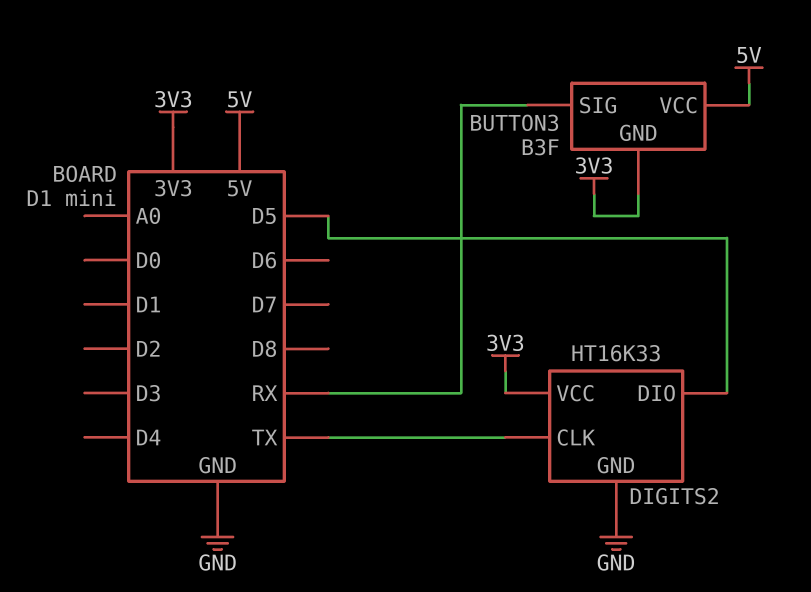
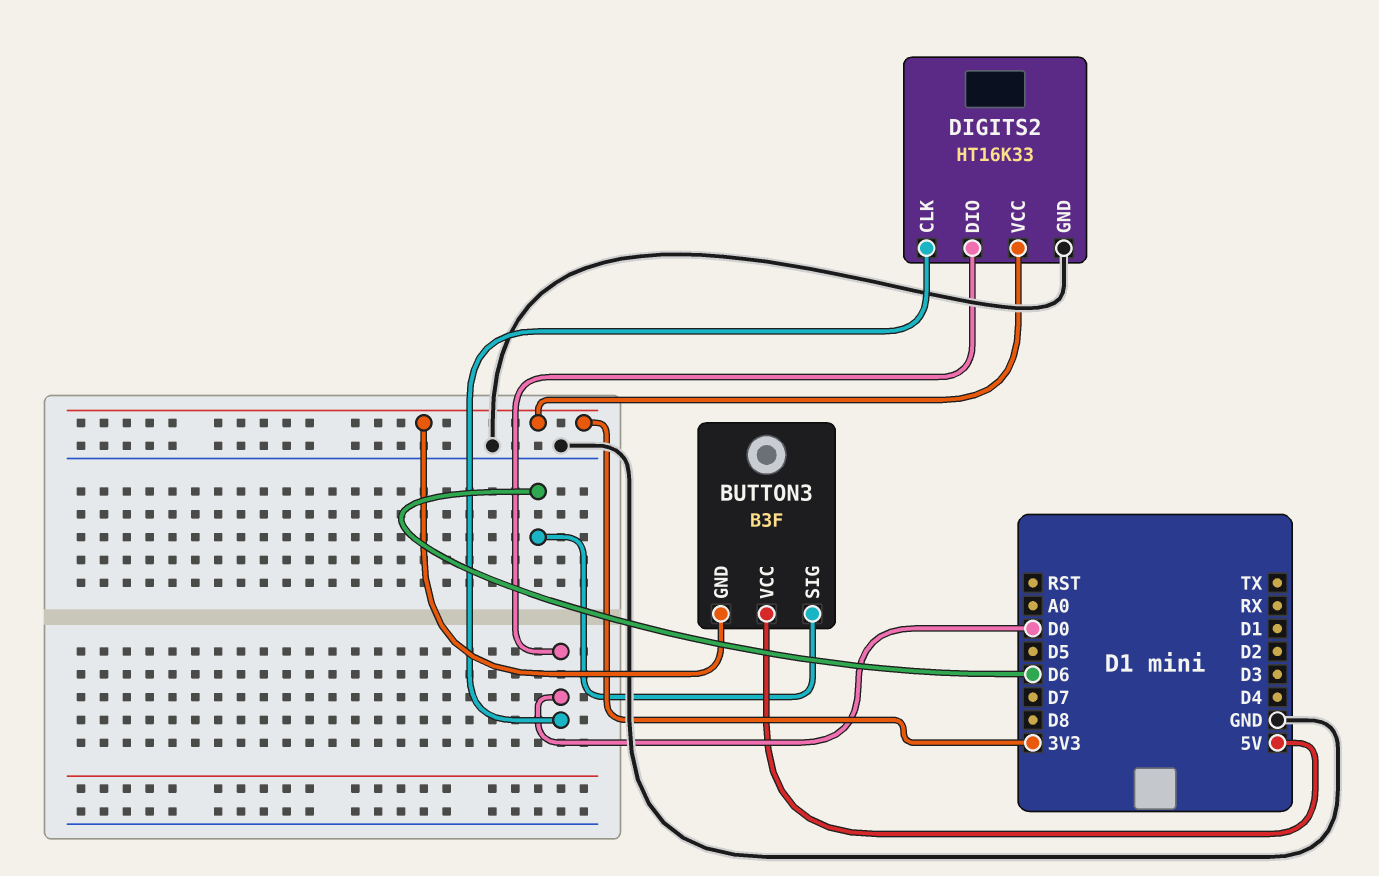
BUTTON3 pin SIG: RX -> D6
DIGITS2 pin CLK: TX -> D0
DIGITS2 pin DIO: D5 -> D0

